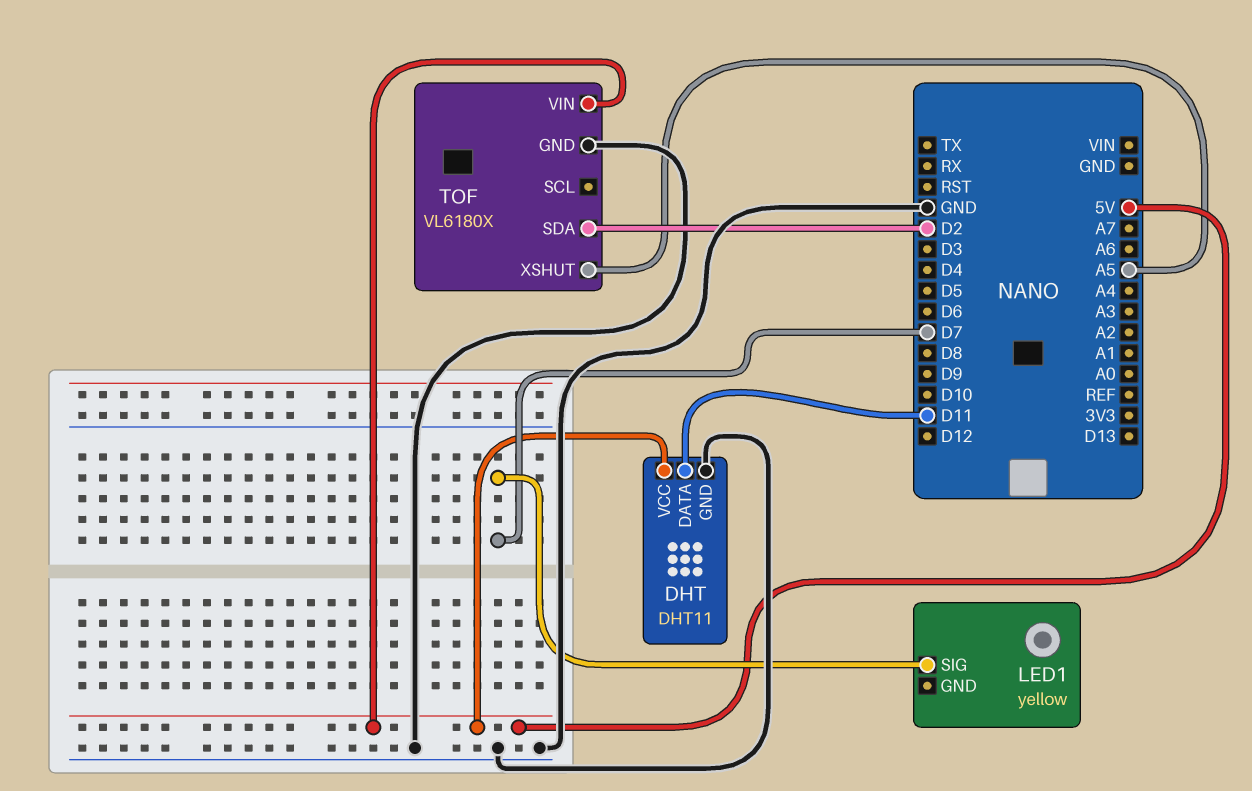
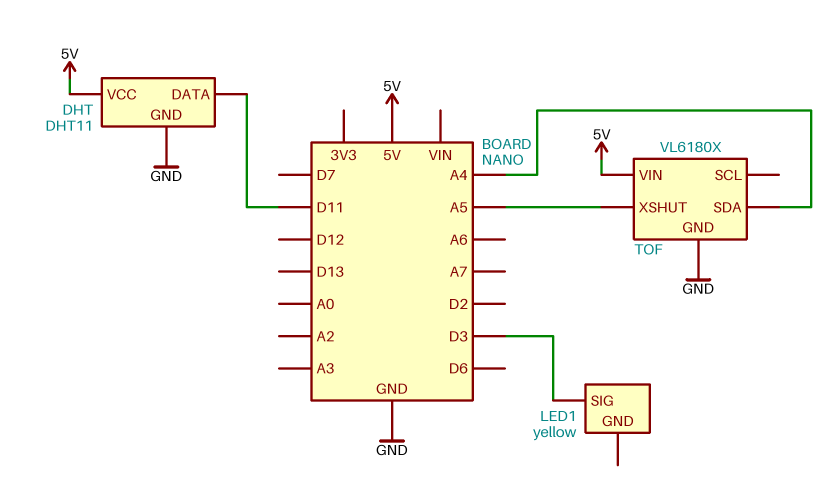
LED1 pin SIG: D7 -> D3
TOF pin SDA: D2 -> A4

